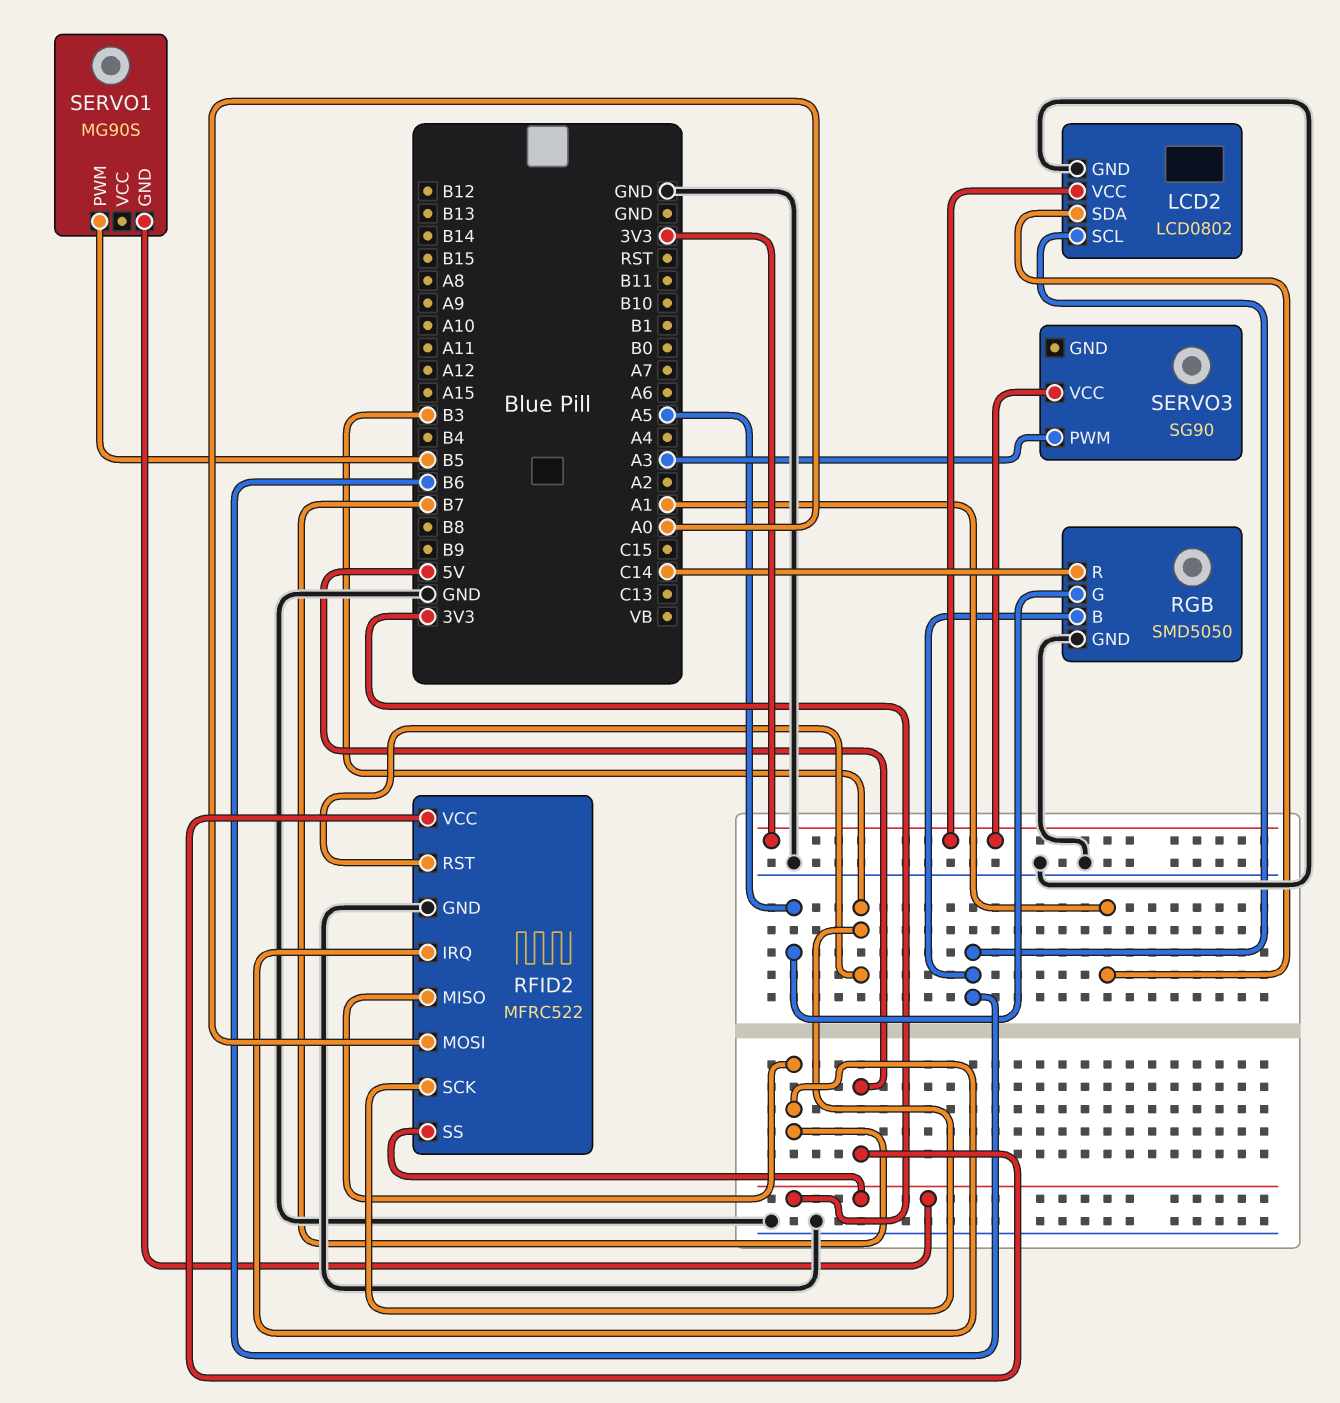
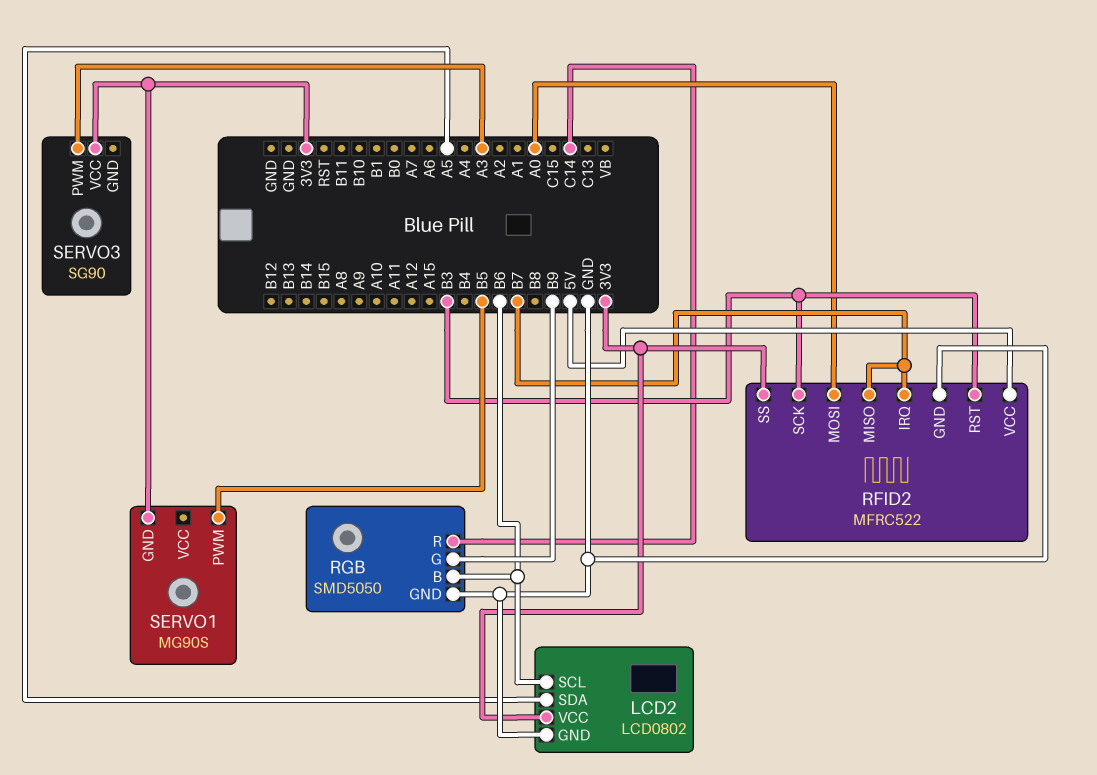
LCD2 pin SDA: A1 -> A5
RGB pin G: A5 -> B9

